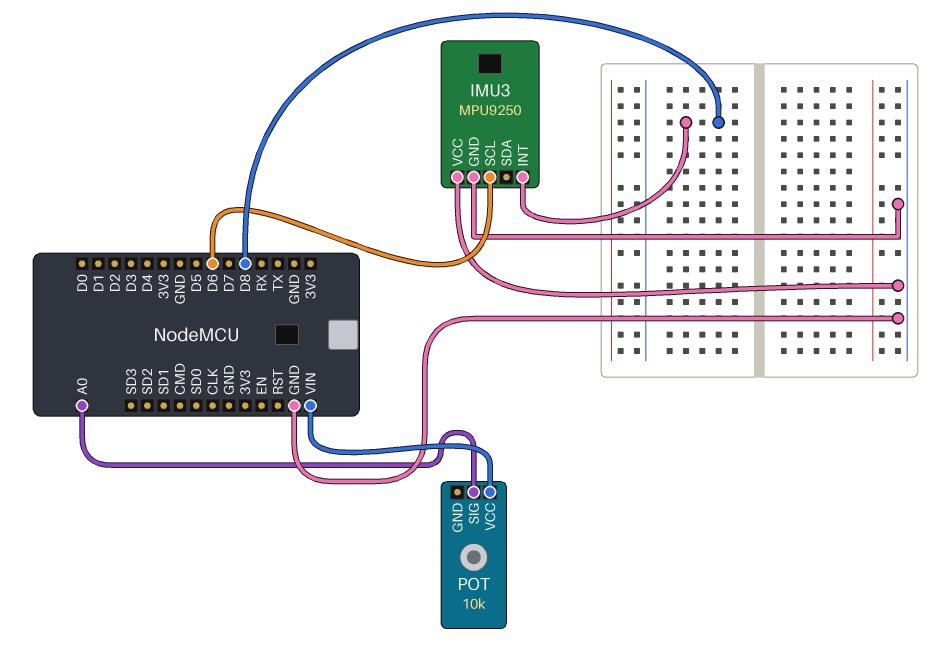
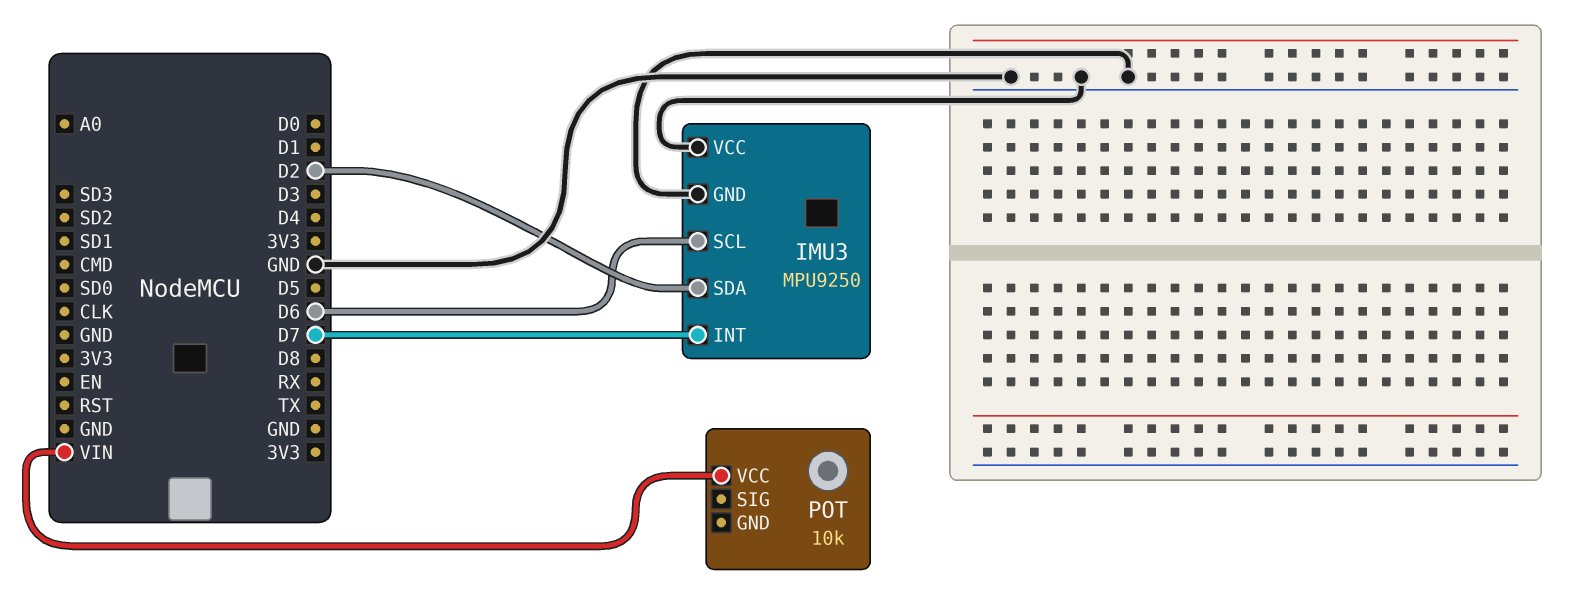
IMU3 pin INT: D8 -> D7
IMU3 pin SDA: none -> D2
POT pin SIG: A0 -> none

